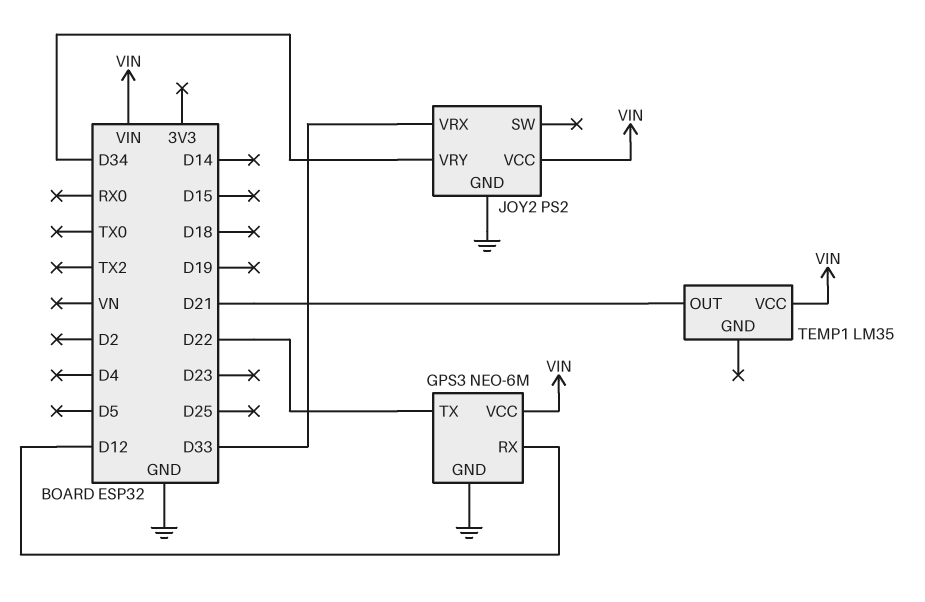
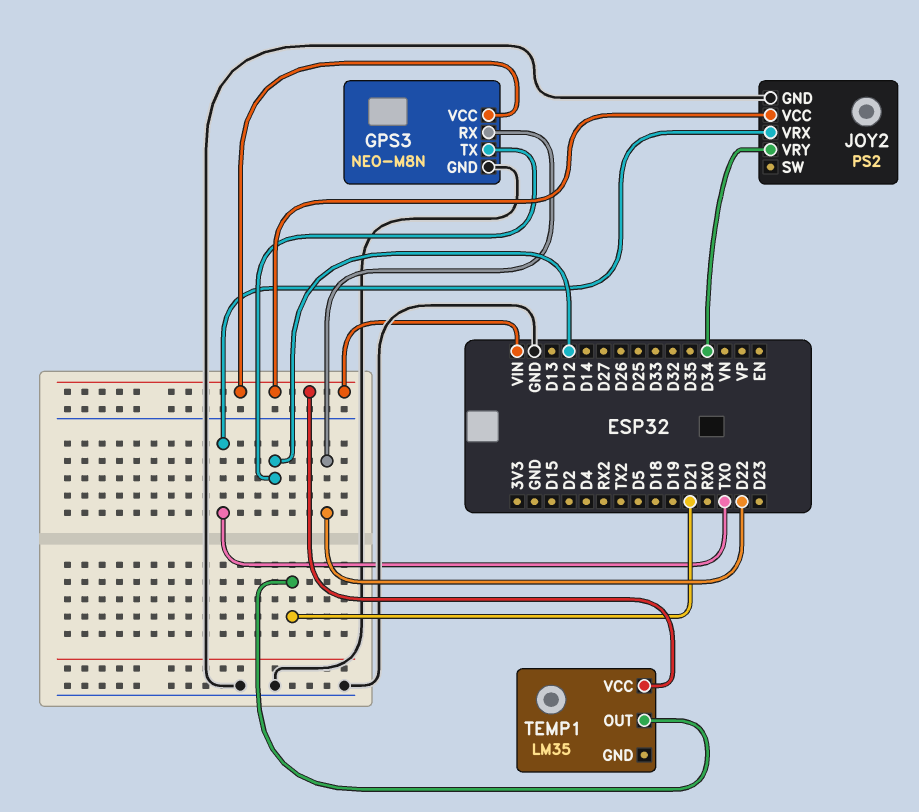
GPS3: NEO-6M -> NEO-M8N
GPS3 pin RX: D12 -> D22
GPS3 pin TX: D22 -> D12
JOY2 pin VRX: D33 -> TX0

